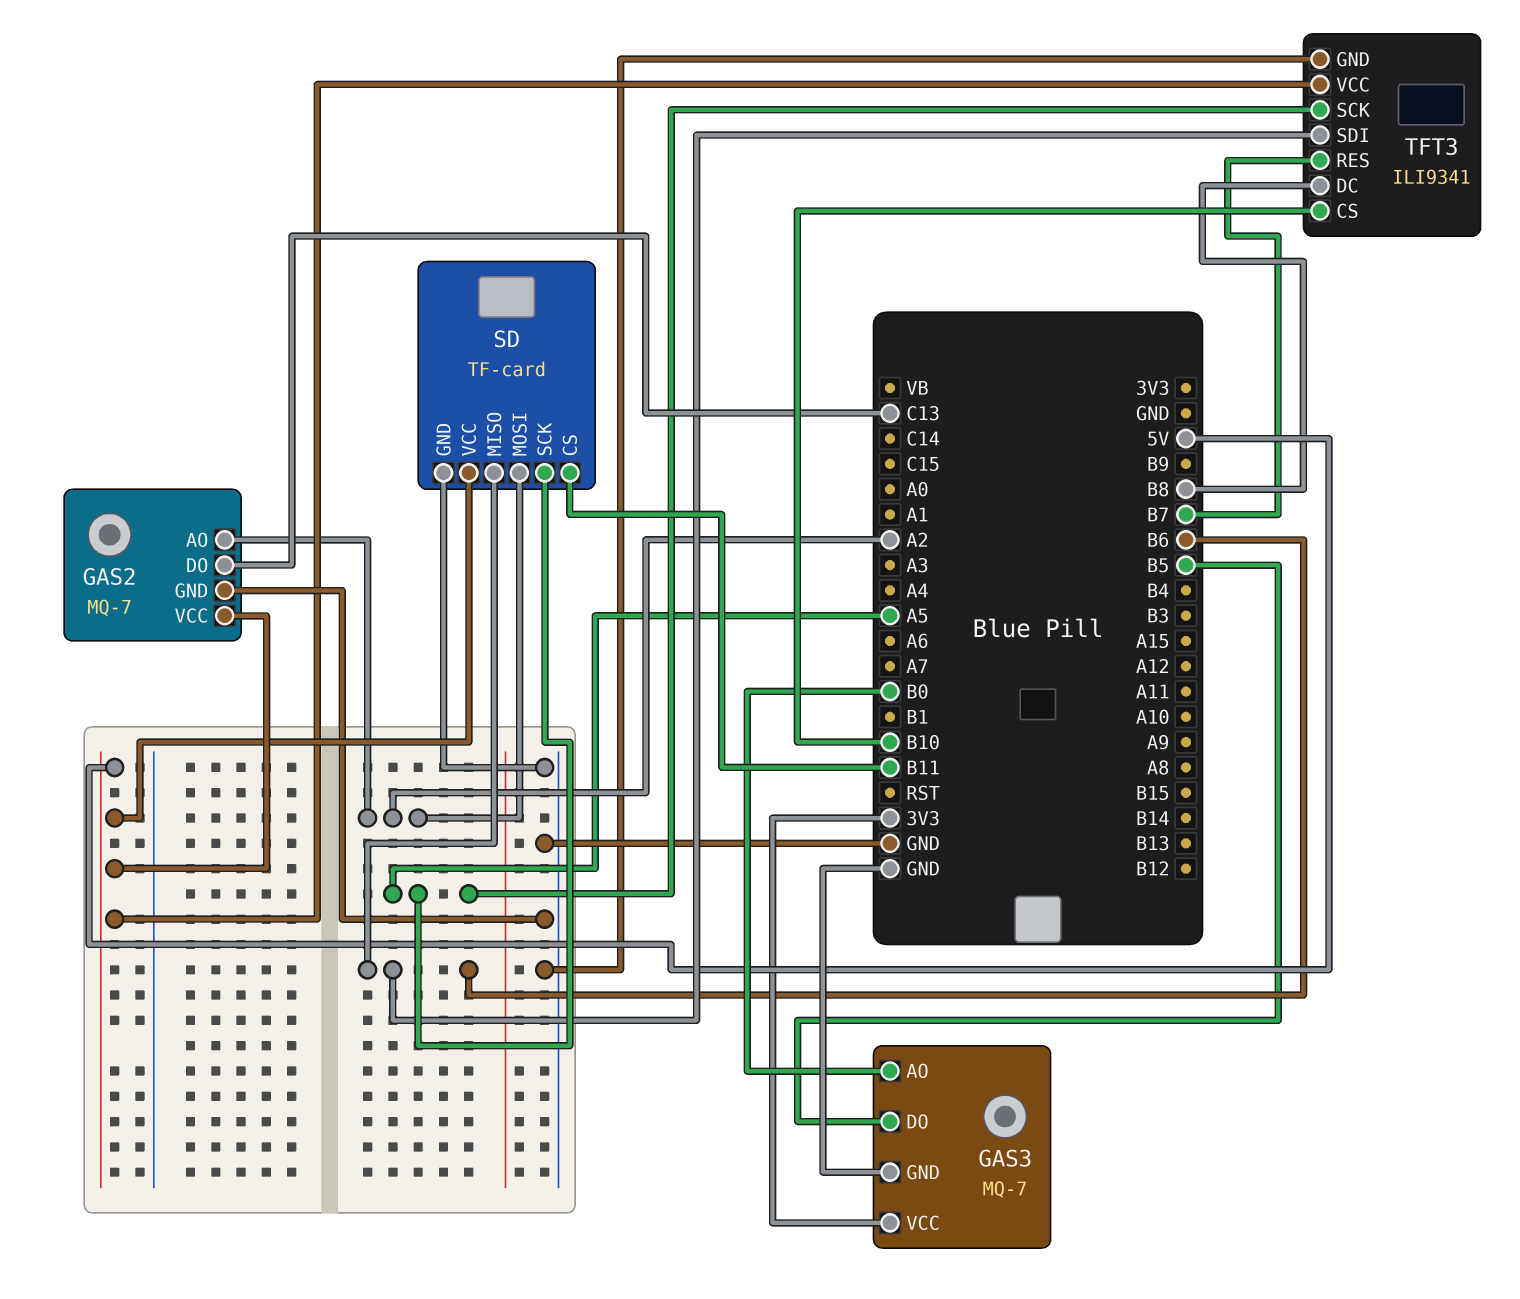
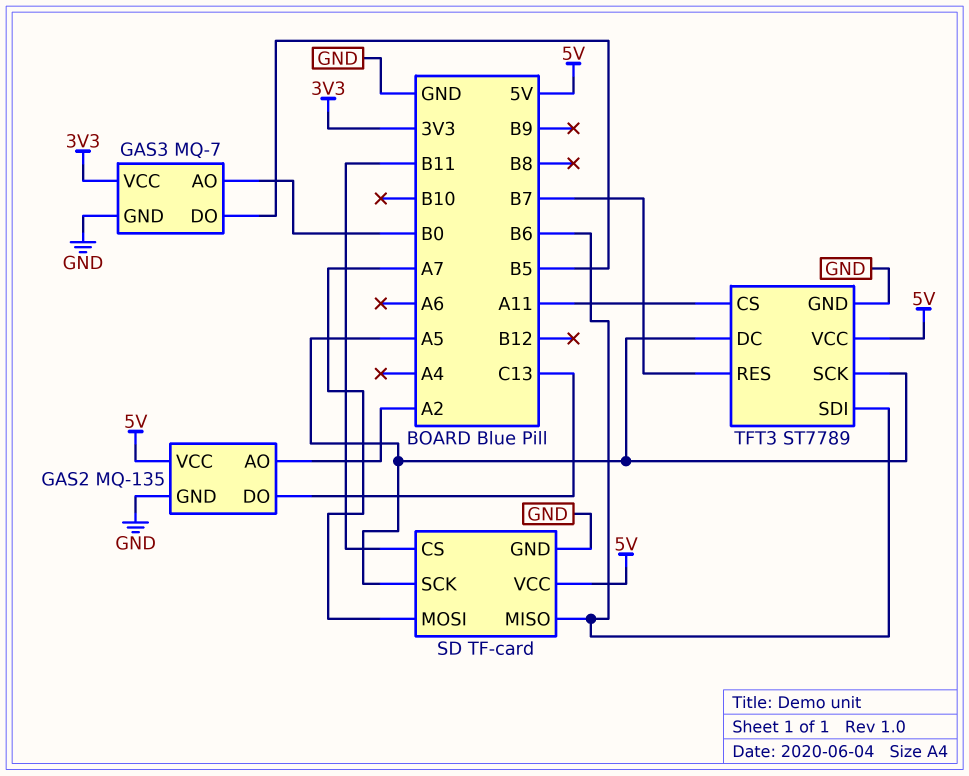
GAS2: MQ-7 -> MQ-135
SD pin MOSI: A2 -> A7
TFT3: ILI9341 -> ST7789
TFT3 pin CS: B10 -> A11
TFT3 pin DC: B8 -> A5

